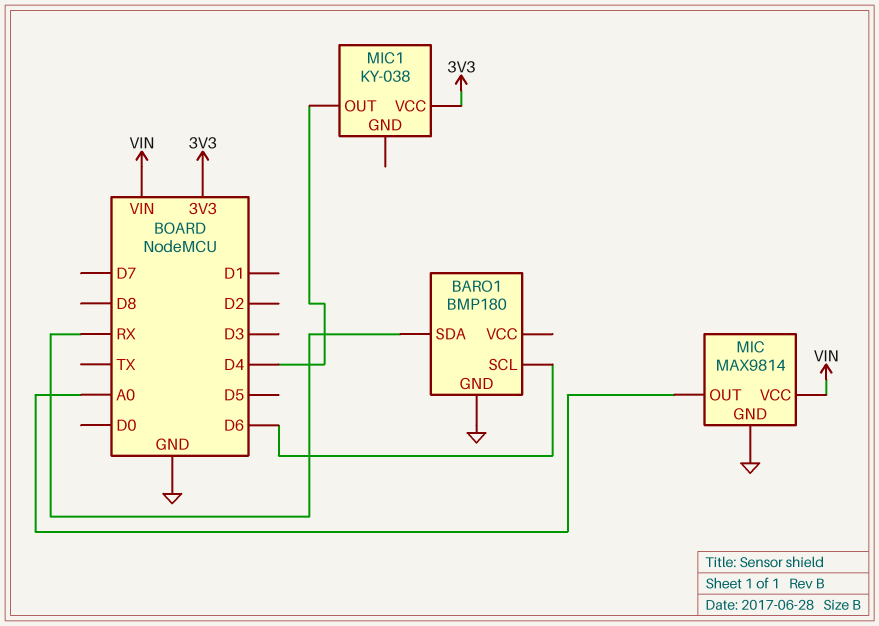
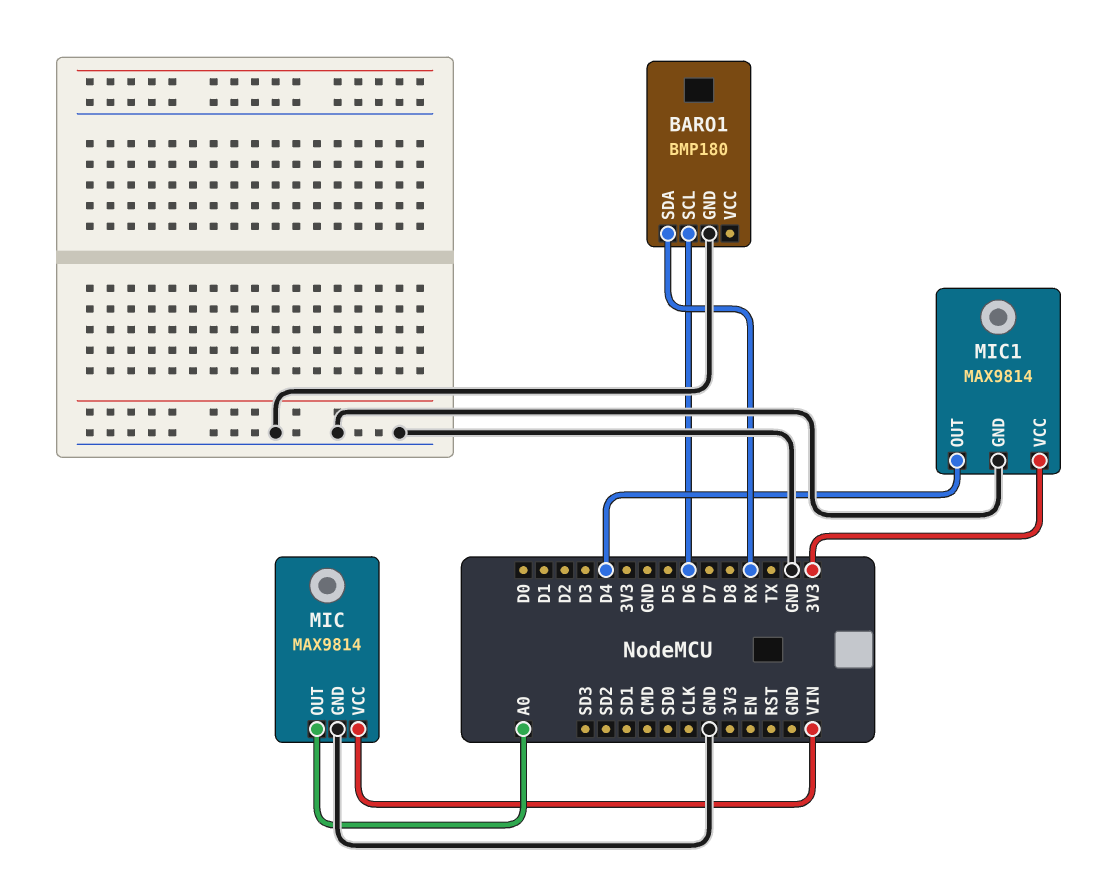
MIC1: KY-038 -> MAX9814
MIC1 pin GND: none -> GND

